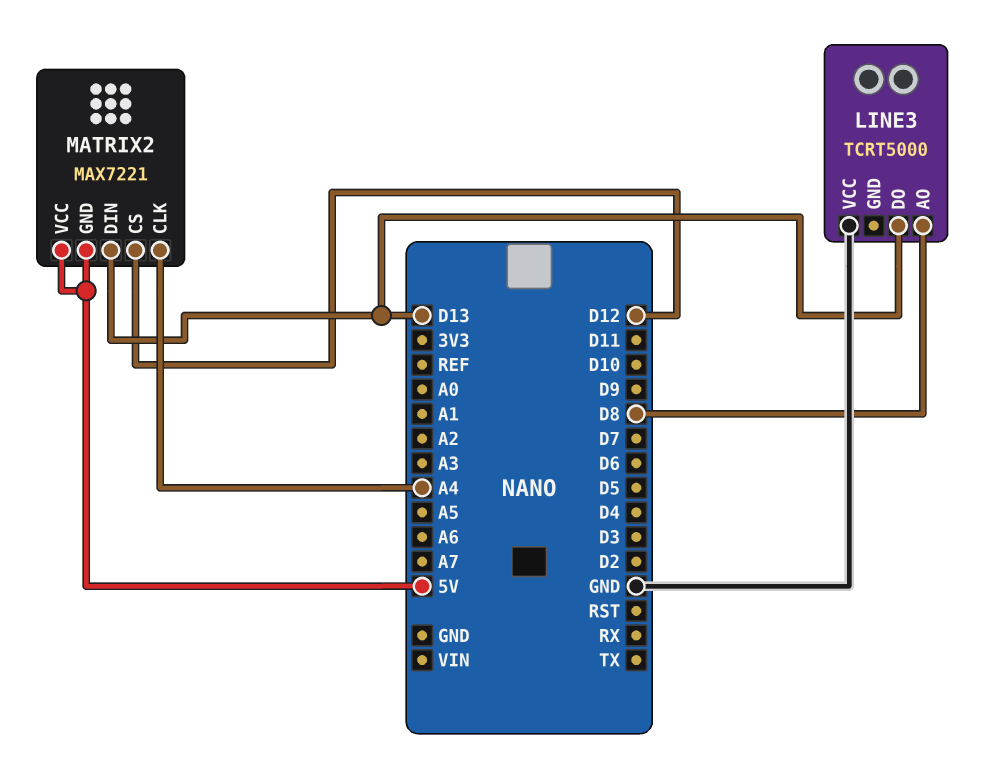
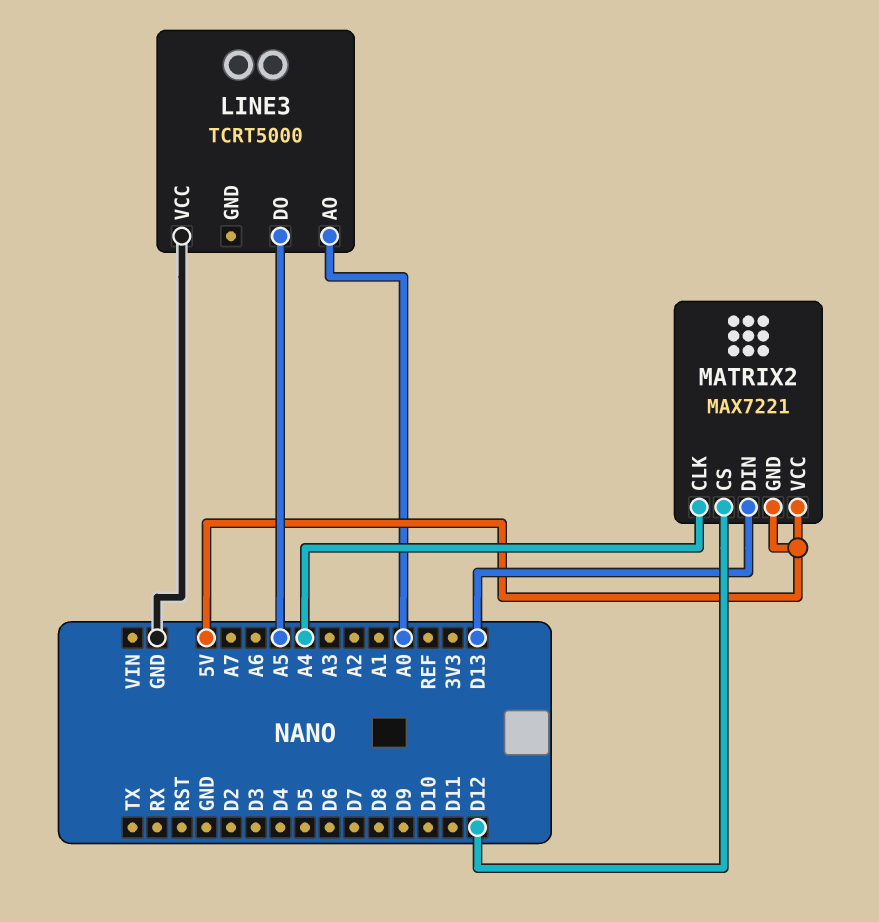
LINE3 pin AO: D8 -> A0
LINE3 pin DO: D13 -> A5

